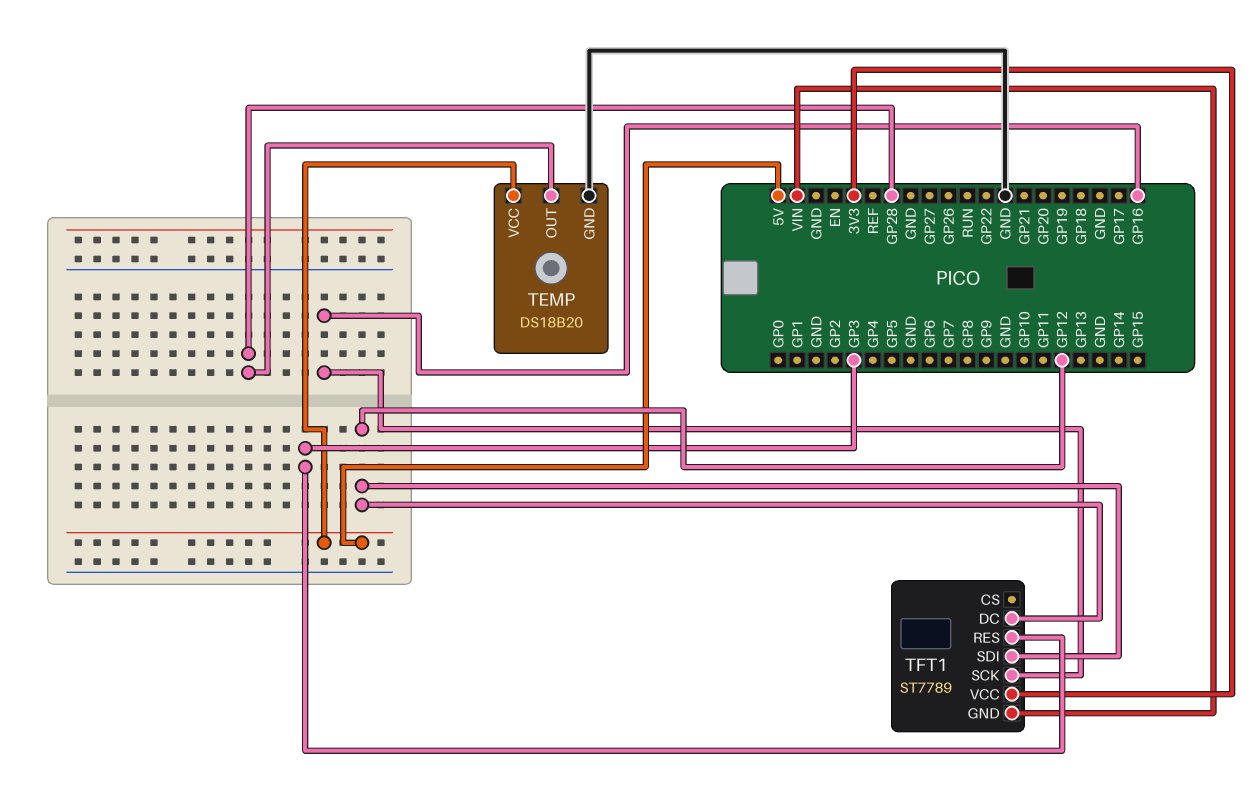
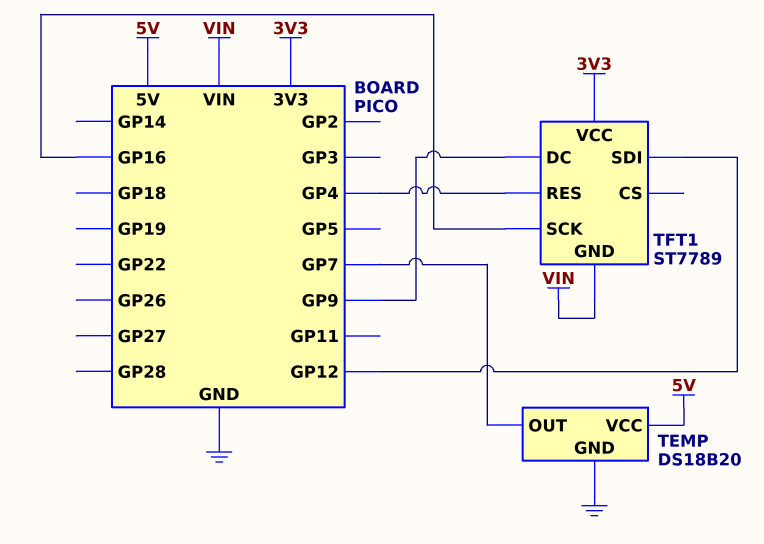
TEMP pin OUT: GP28 -> GP7
TFT1 pin DC: GP12 -> GP9
TFT1 pin RES: GP3 -> GP4

